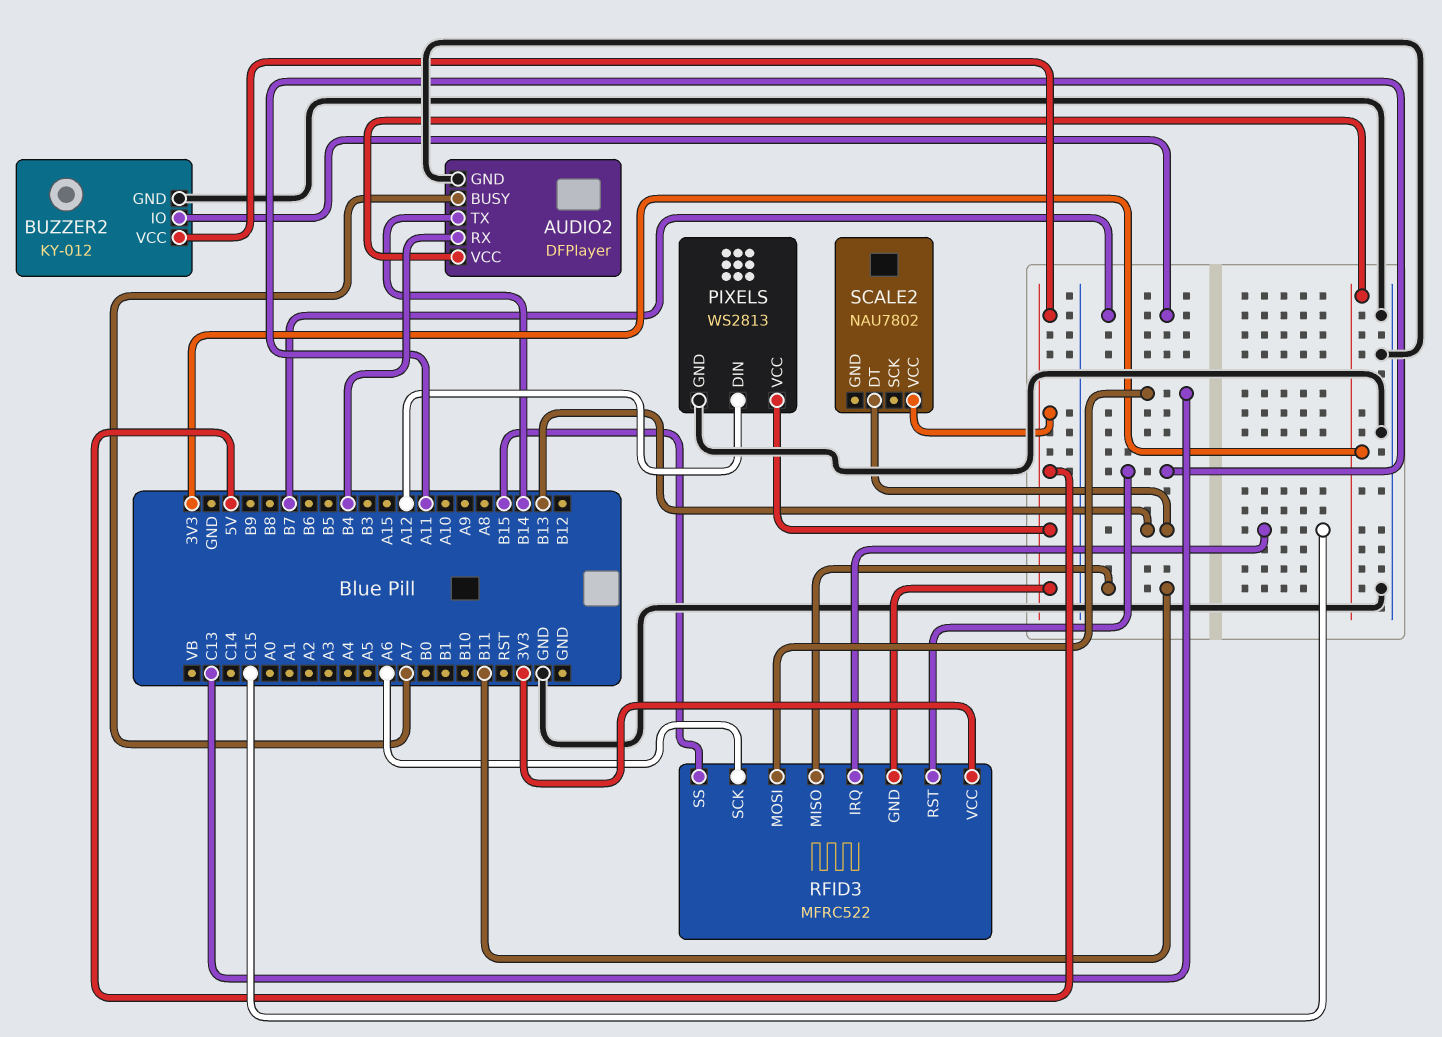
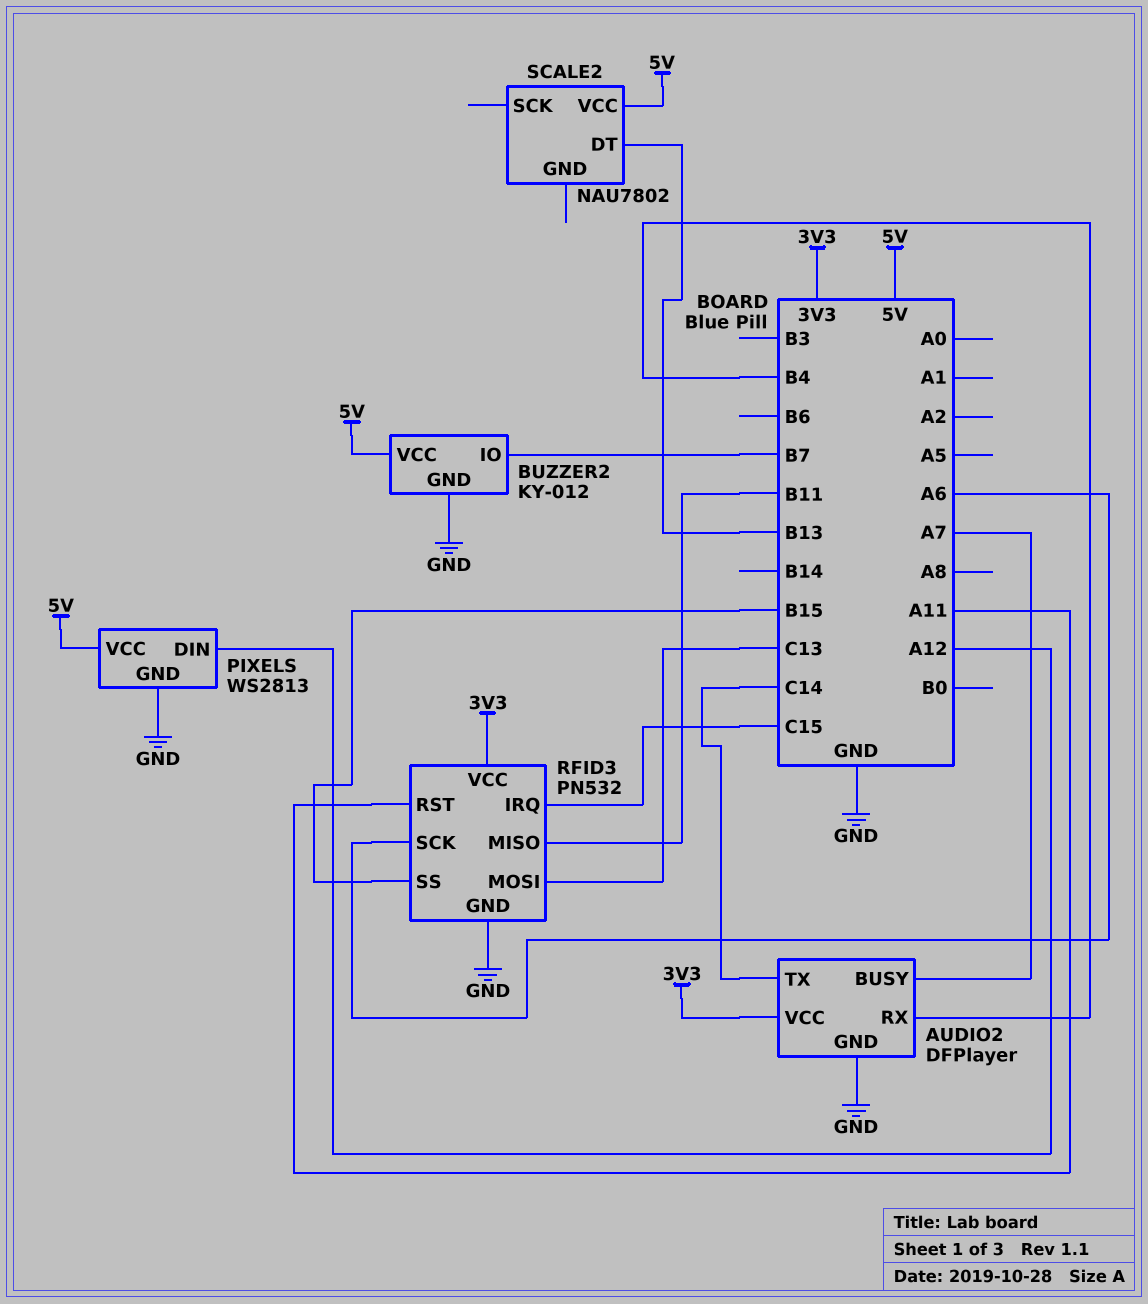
AUDIO2 pin TX: B14 -> C14
RFID3: MFRC522 -> PN532
RFID3 pin GND: 5V -> GND

